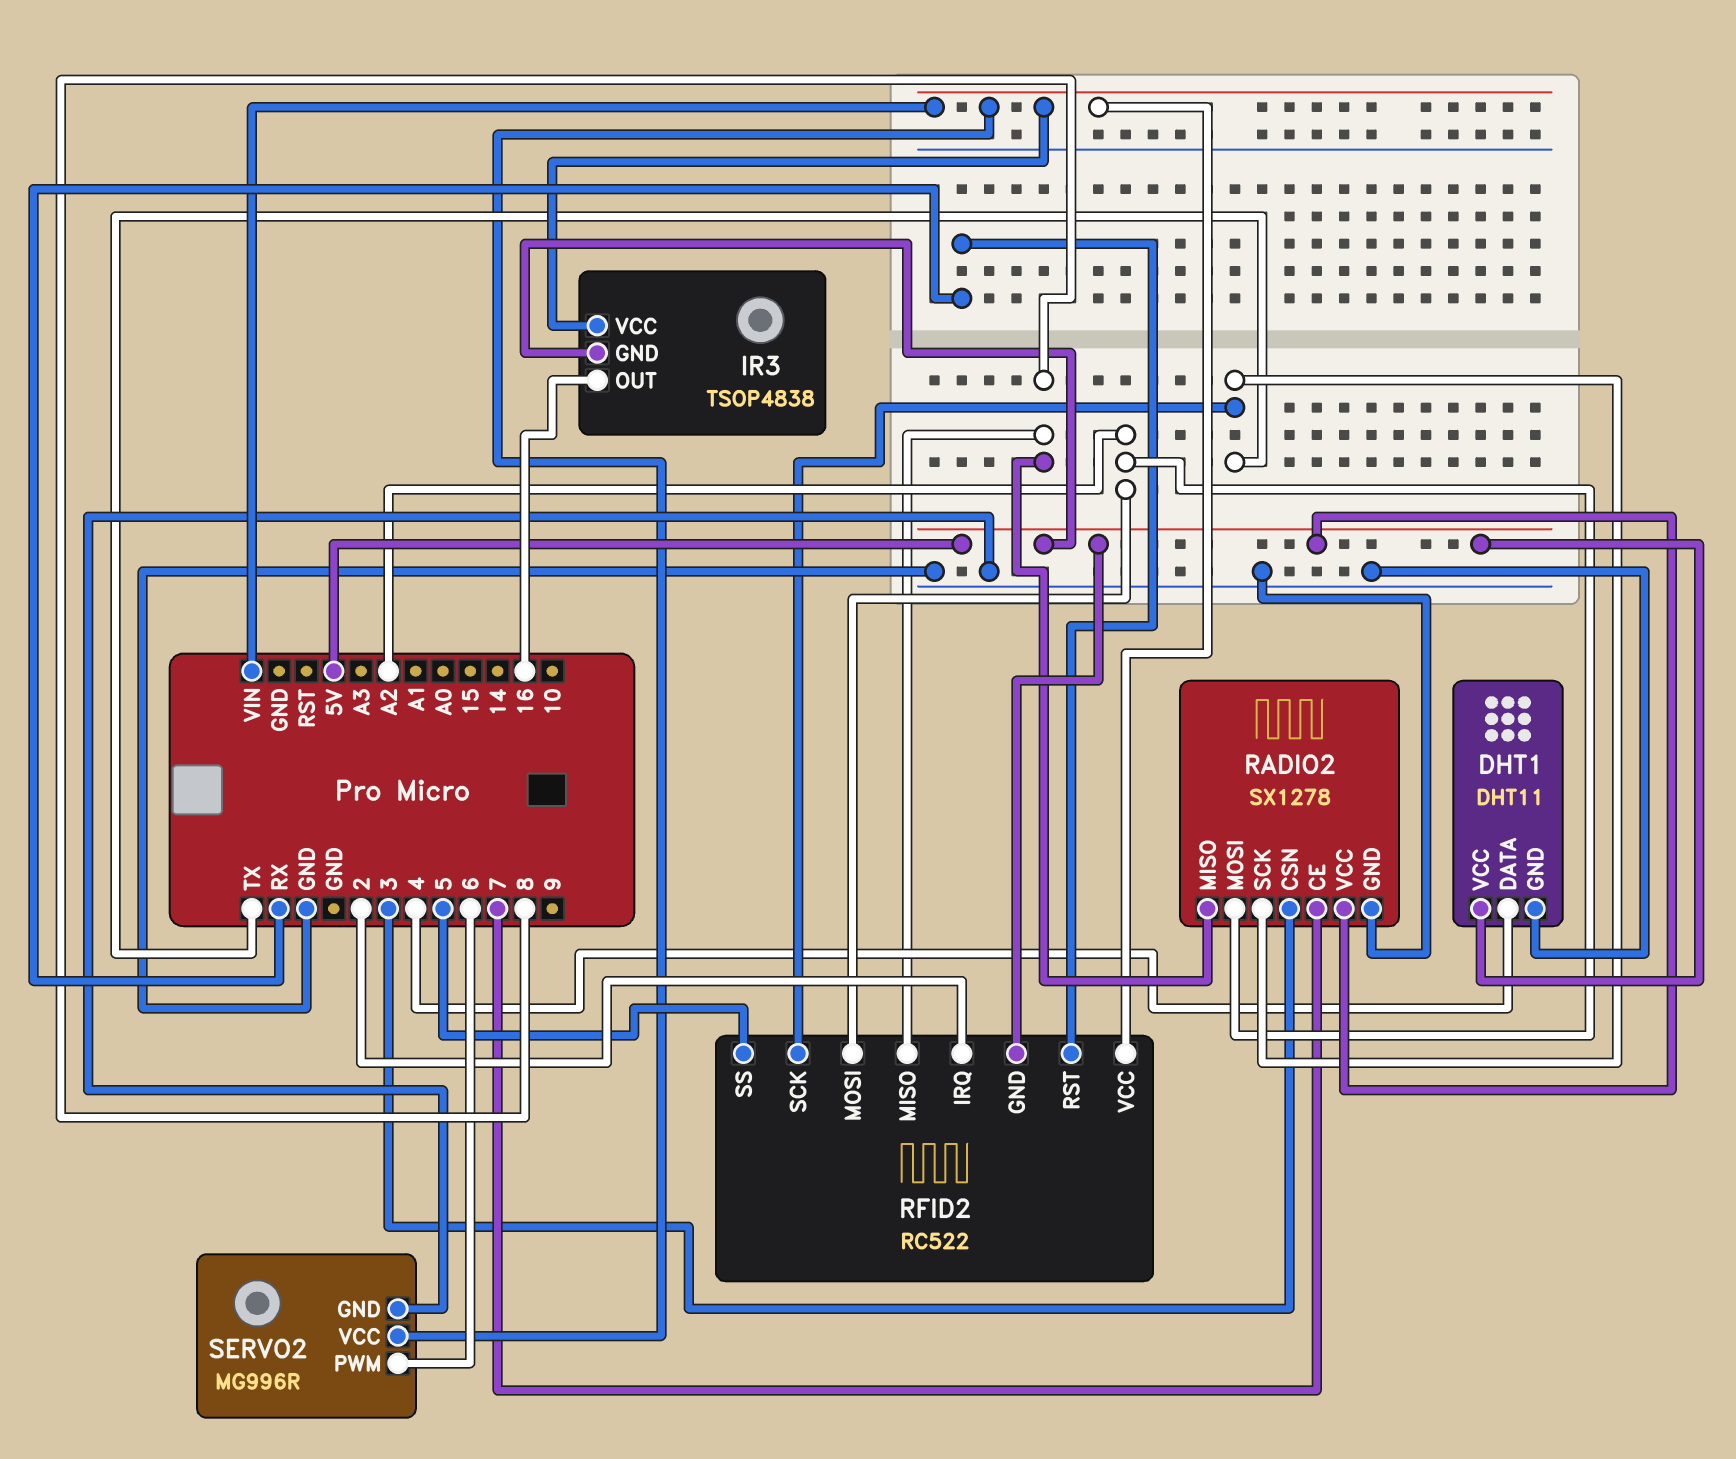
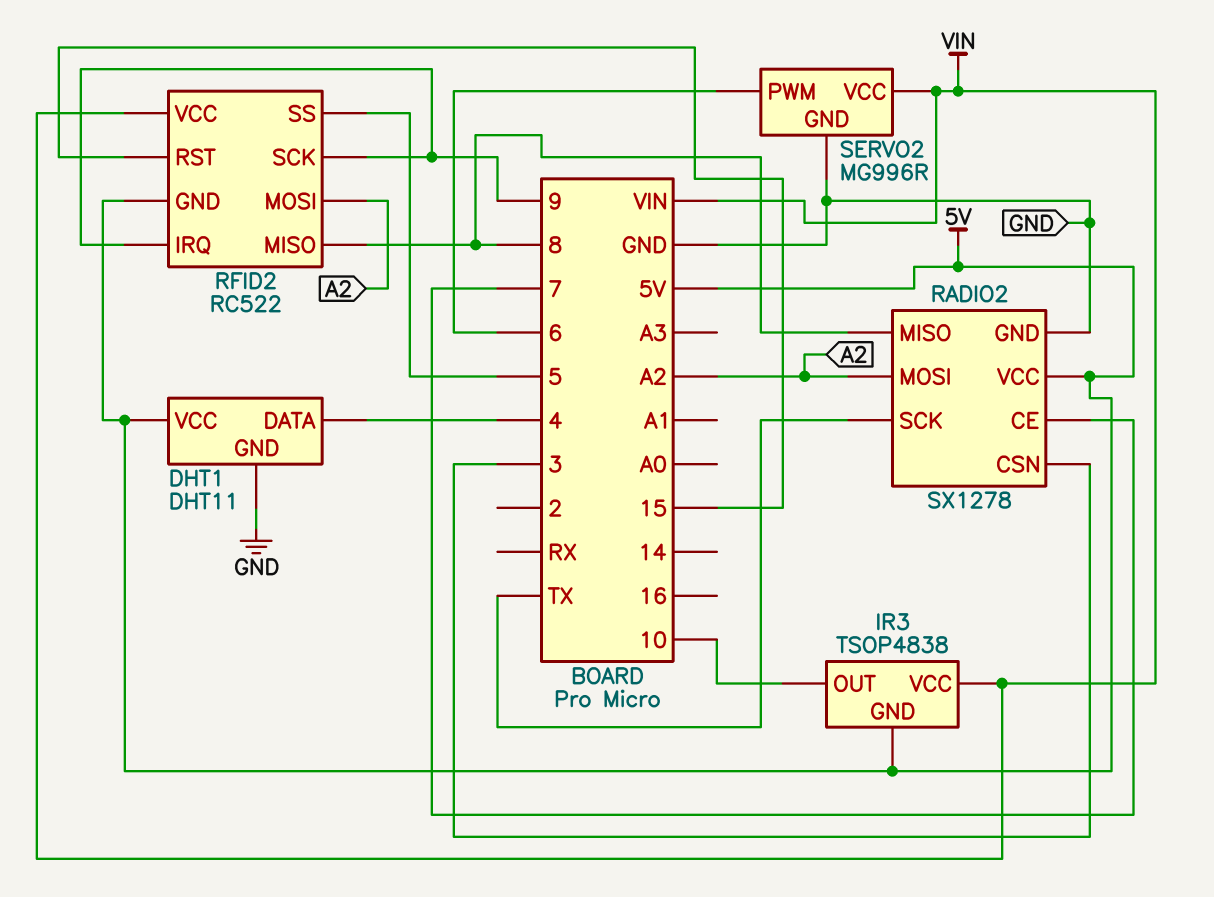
IR3 pin OUT: 16 -> 10
RFID2 pin IRQ: 2 -> 9
RFID2 pin RST: RX -> 15
RFID2 pin SCK: TX -> 9

